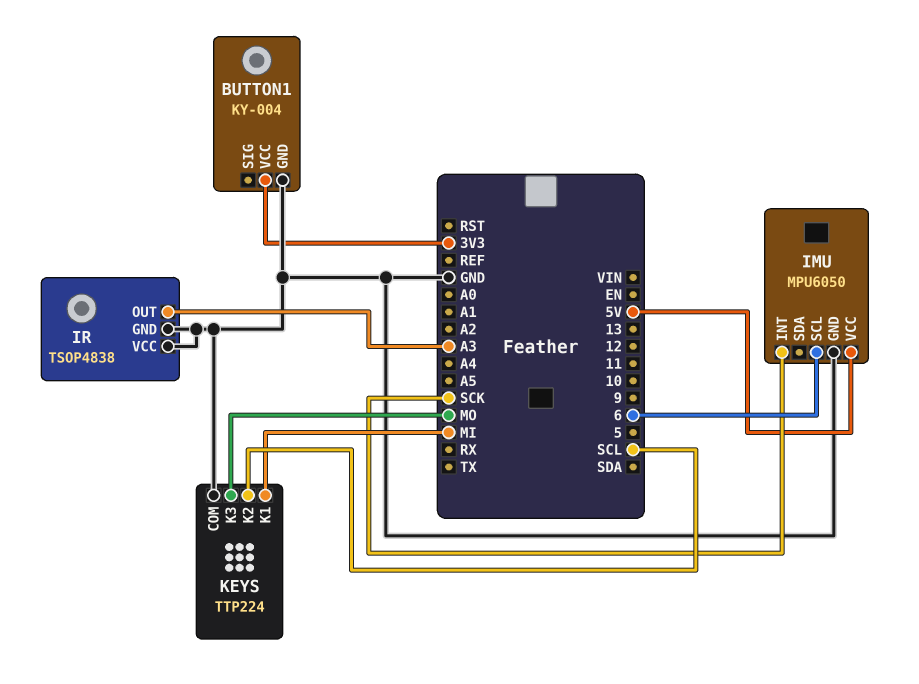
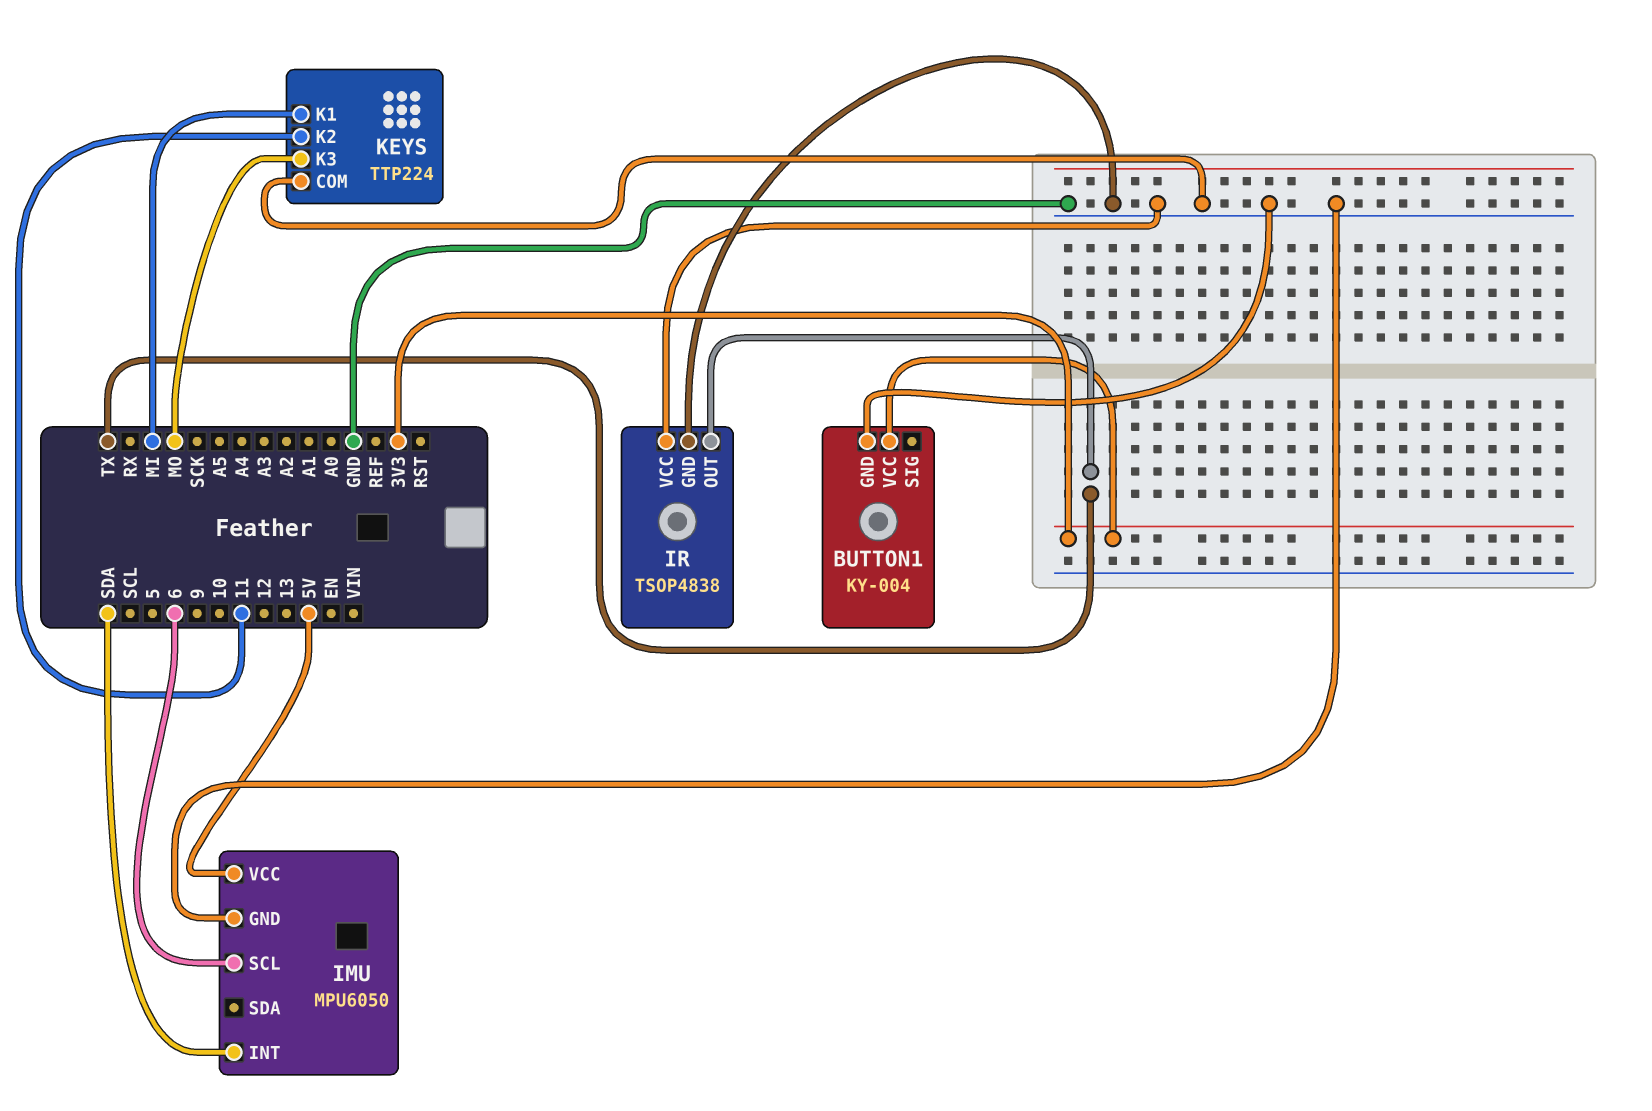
IMU pin INT: SCK -> SDA
IR pin OUT: A3 -> TX
KEYS pin K2: SCL -> 11

